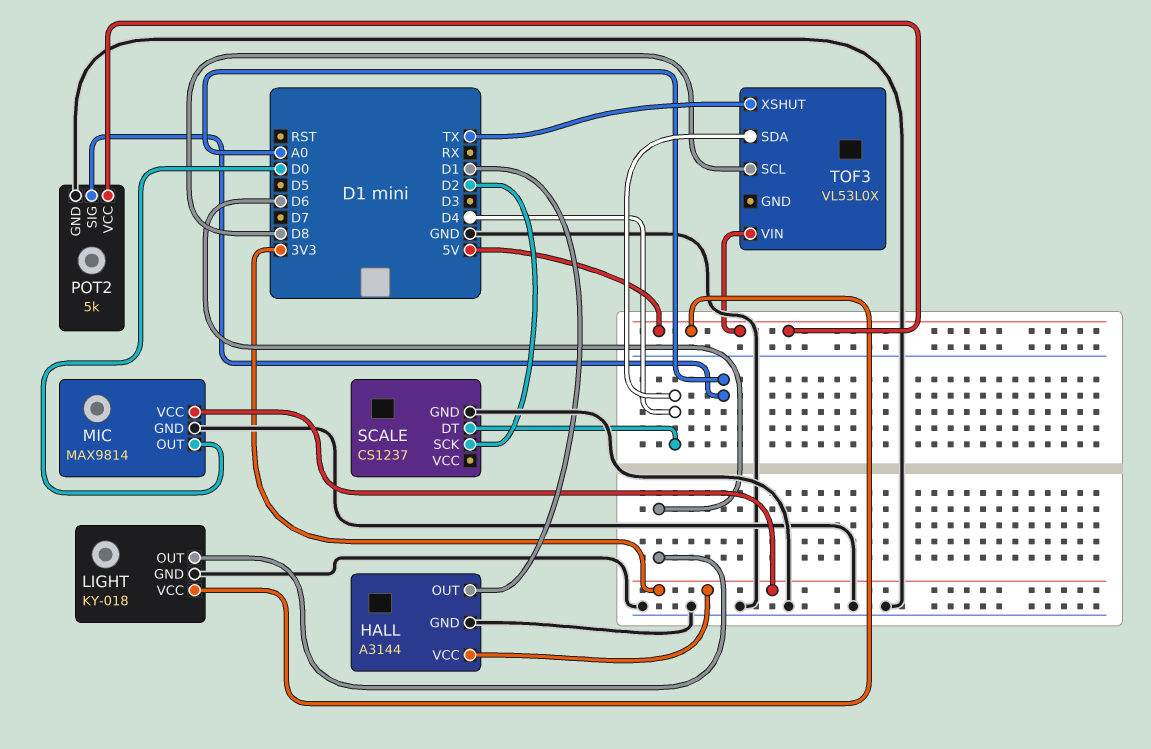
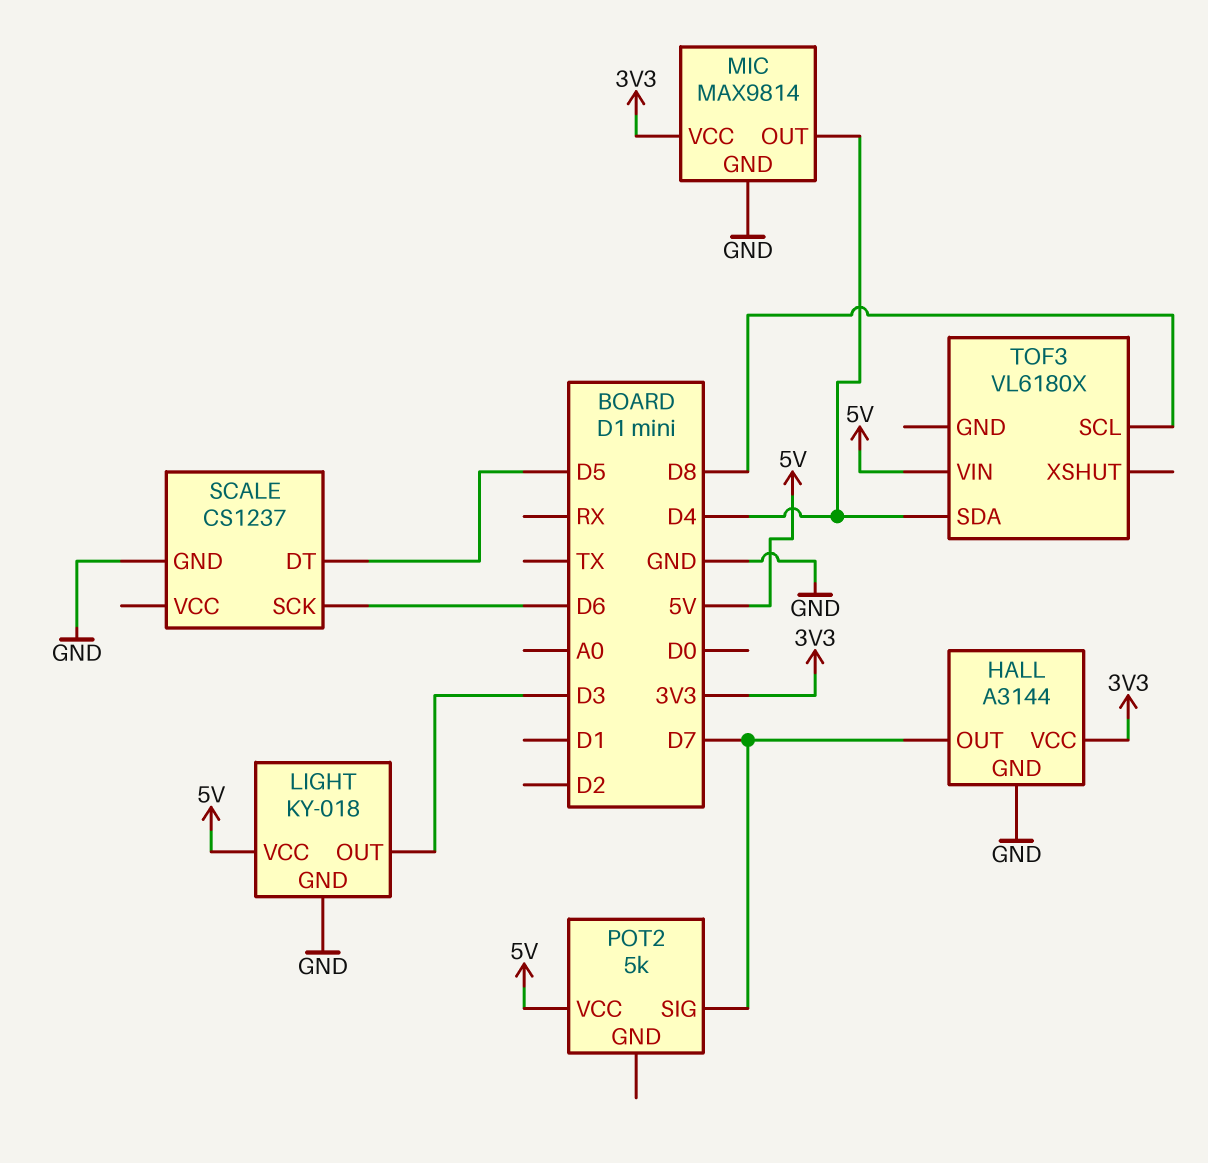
HALL pin OUT: D1 -> D7
LIGHT pin OUT: D6 -> D3
MIC pin OUT: D0 -> D4
POT2 pin GND: GND -> none
POT2 pin SIG: A0 -> D7
SCALE pin DT: D4 -> D5
SCALE pin SCK: D2 -> D6
TOF3: VL53L0X -> VL6180X
TOF3 pin XSHUT: TX -> none

